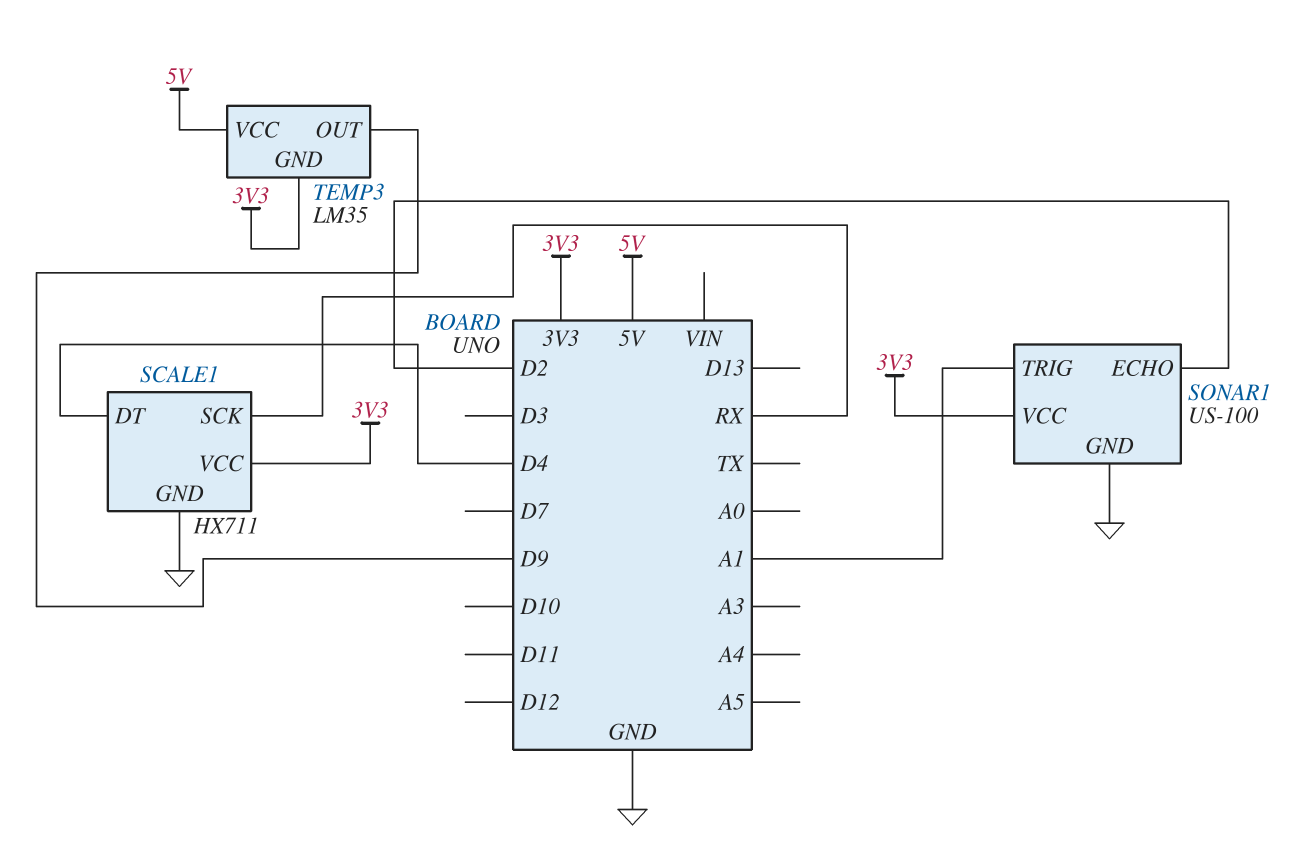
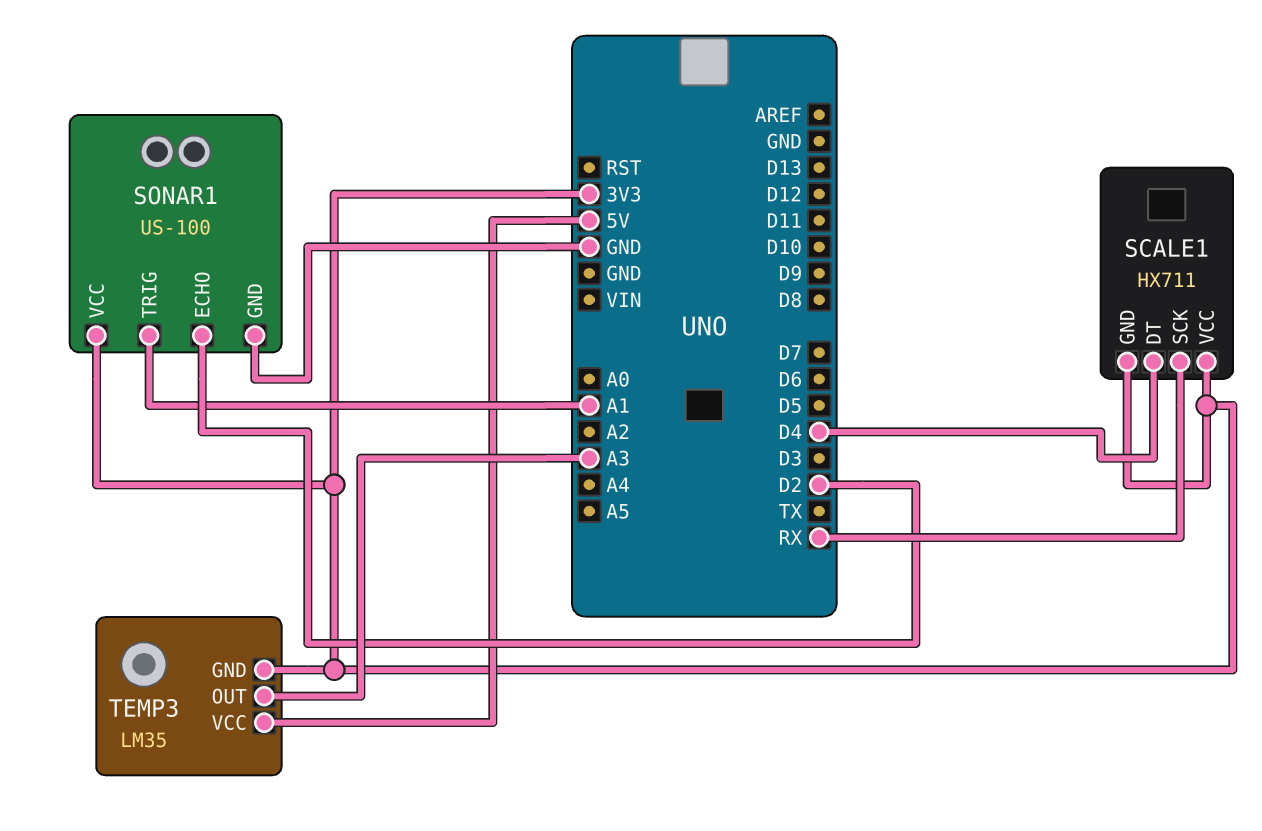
SCALE1 pin GND: GND -> 3V3
TEMP3 pin OUT: D9 -> A3

